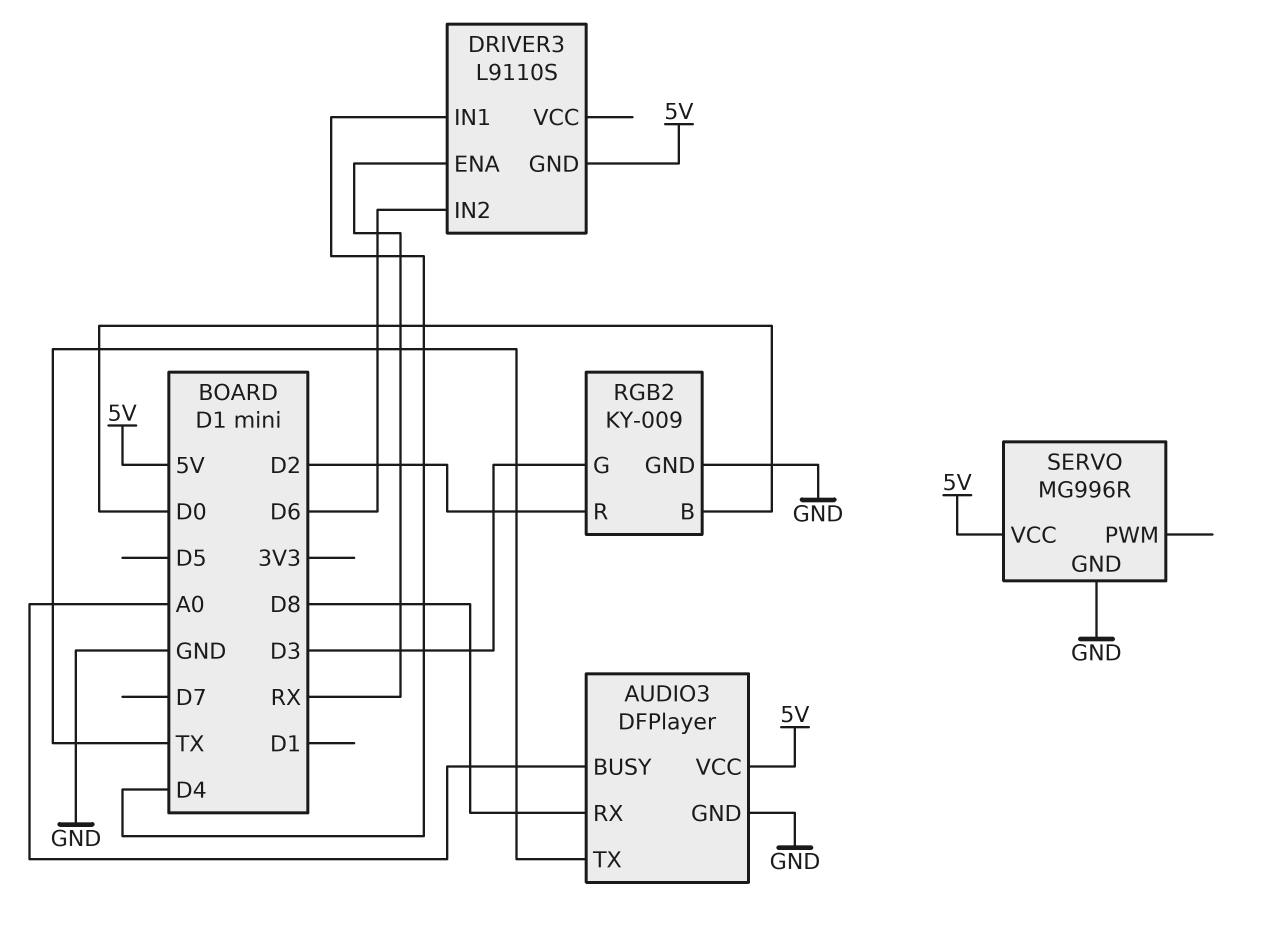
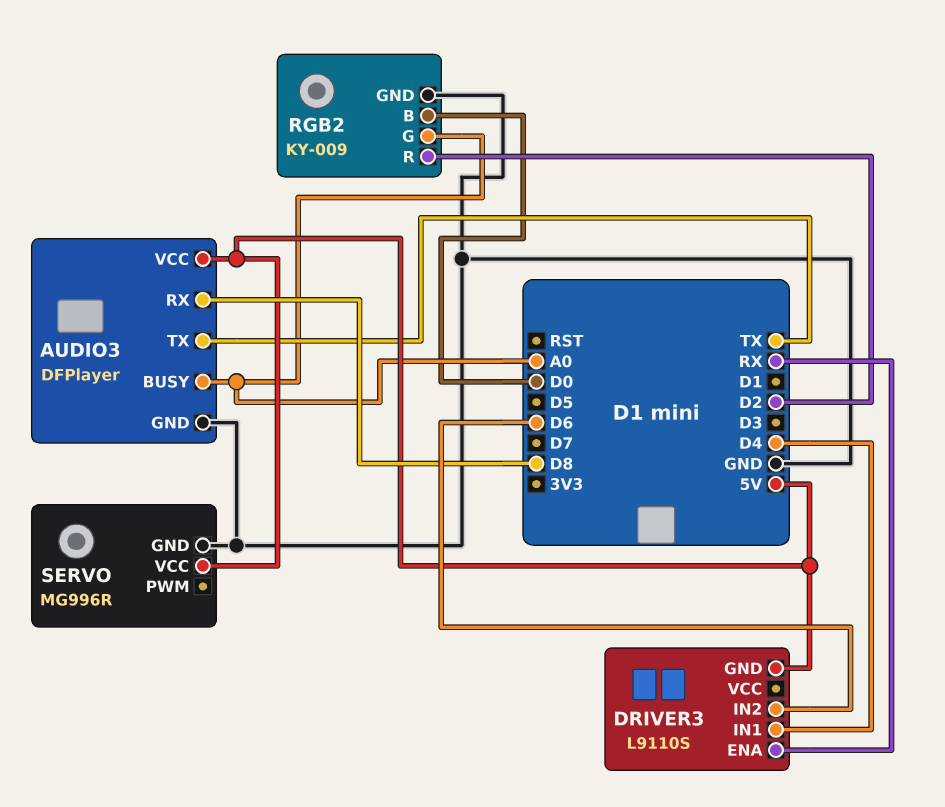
RGB2 pin G: D3 -> A0

